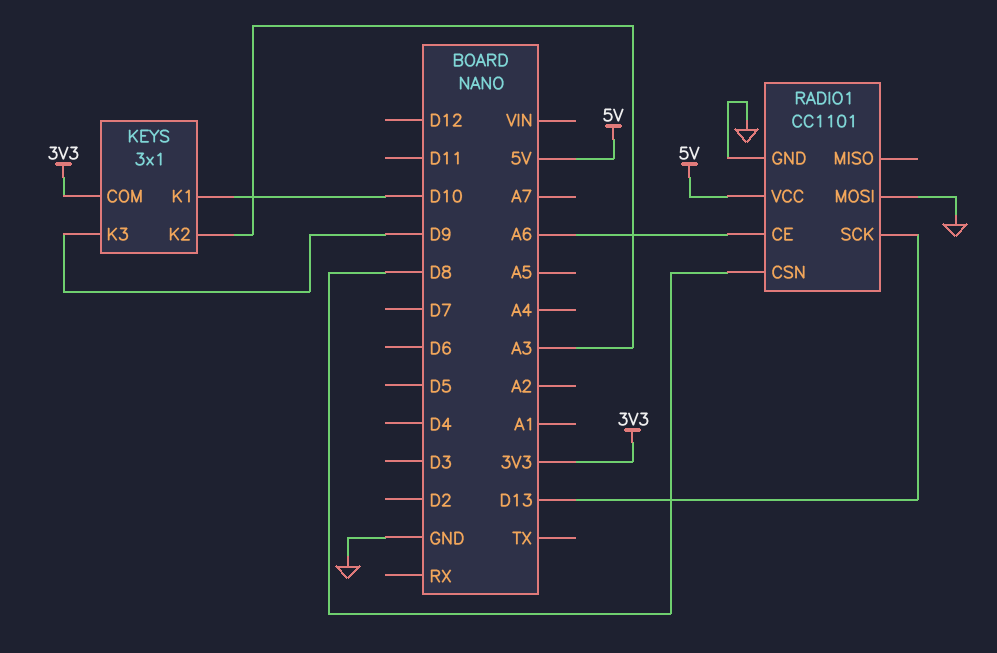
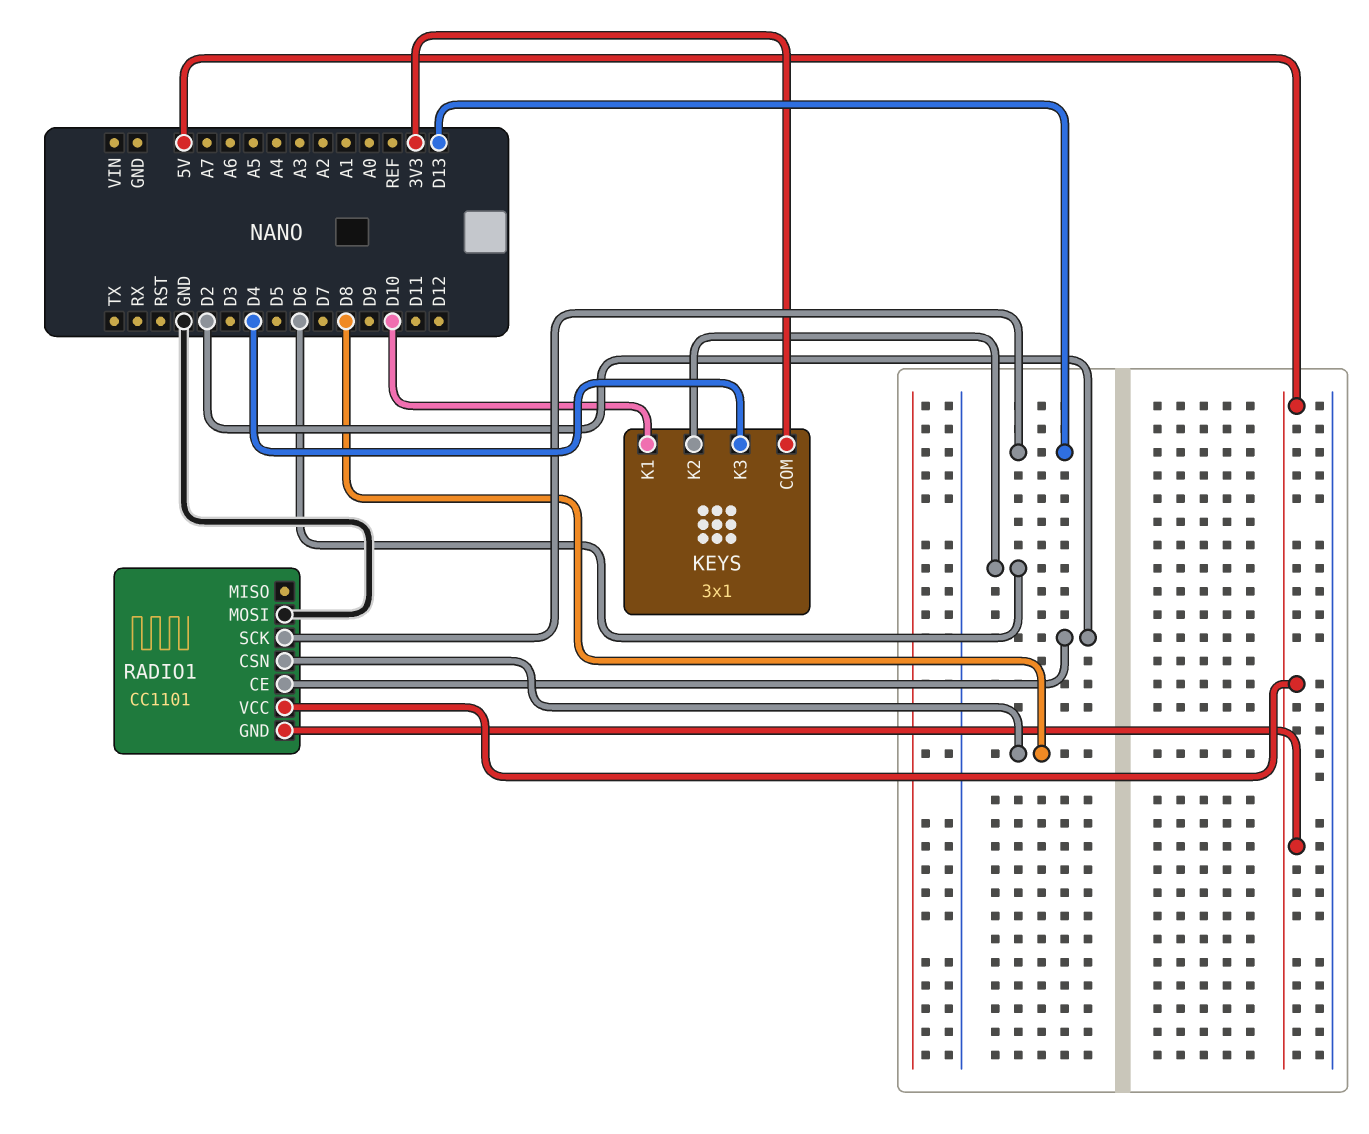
KEYS pin K2: A3 -> D6
KEYS pin K3: D9 -> D4
RADIO1 pin CE: A6 -> D2
RADIO1 pin GND: GND -> 5V

